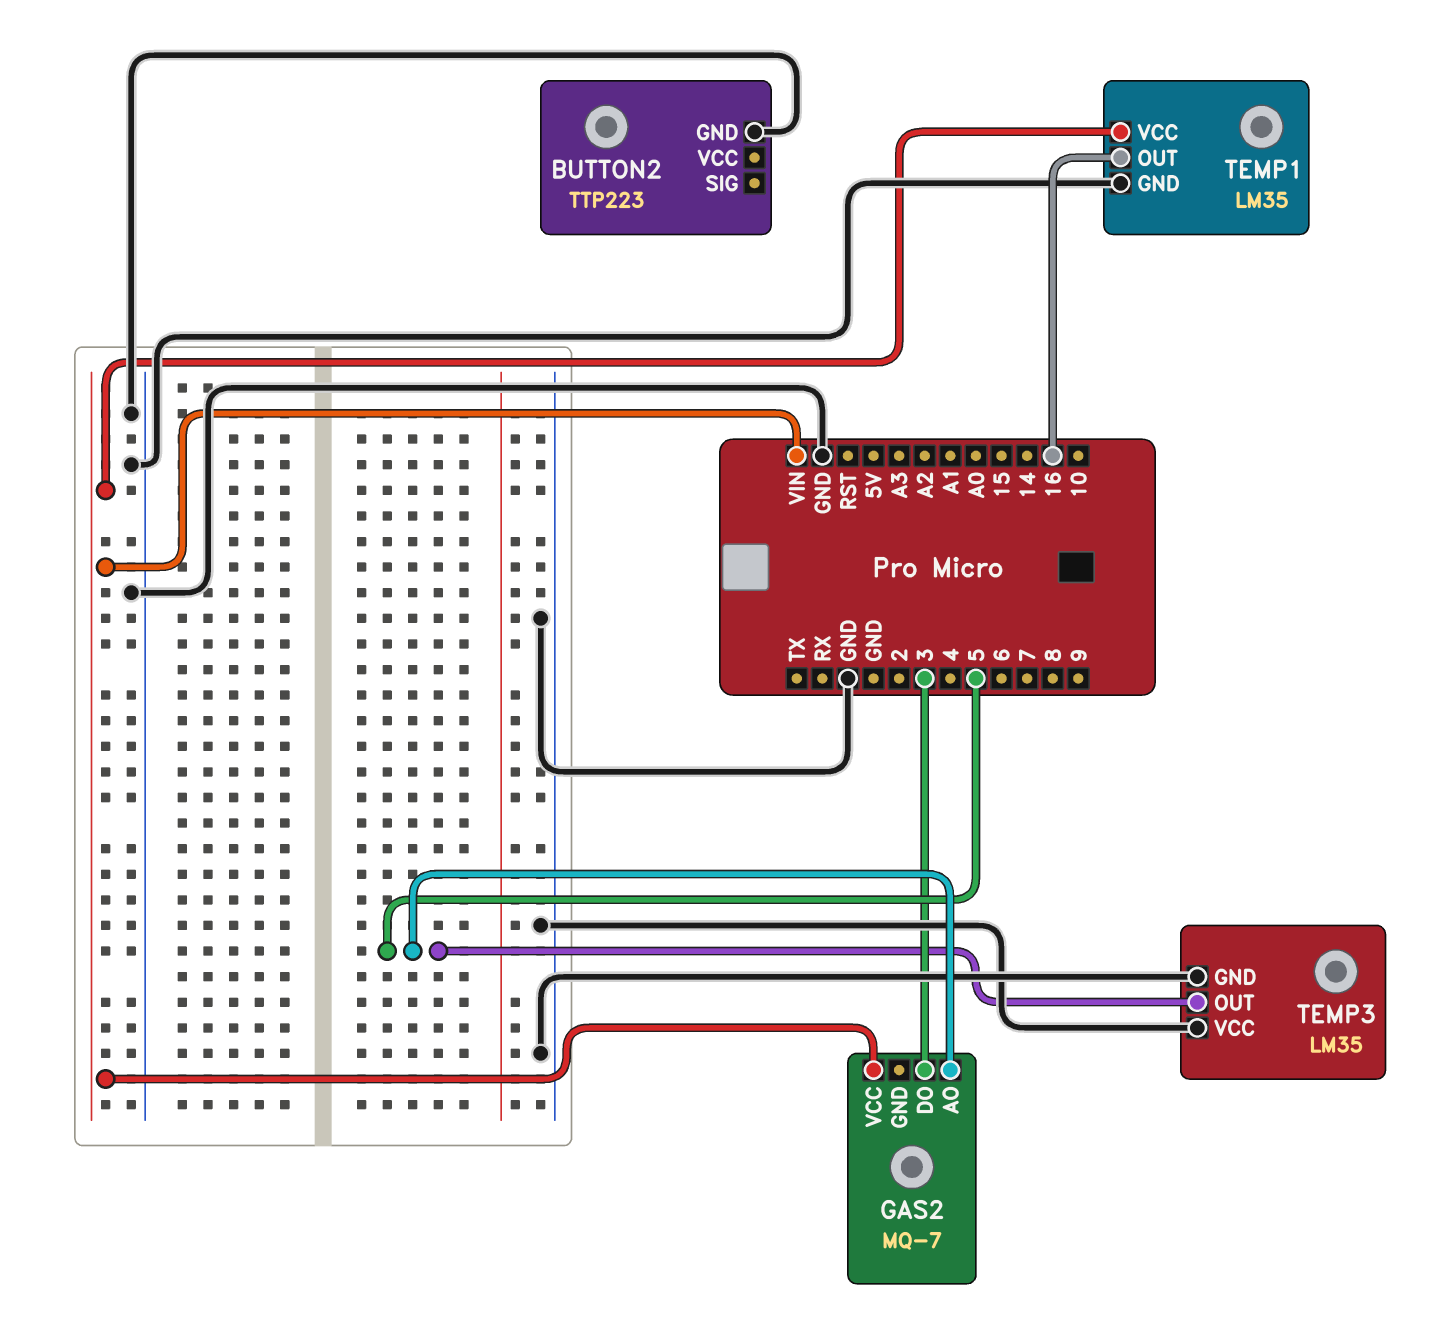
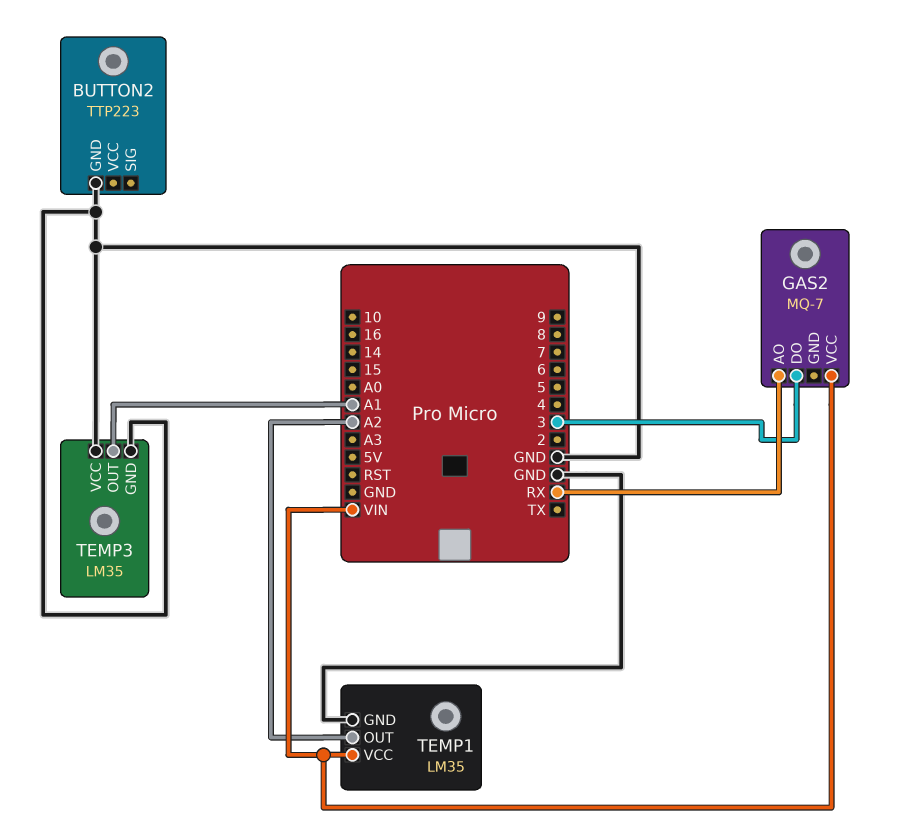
GAS2 pin AO: 5 -> RX
TEMP1 pin OUT: 16 -> A2
TEMP3 pin OUT: 5 -> A1

